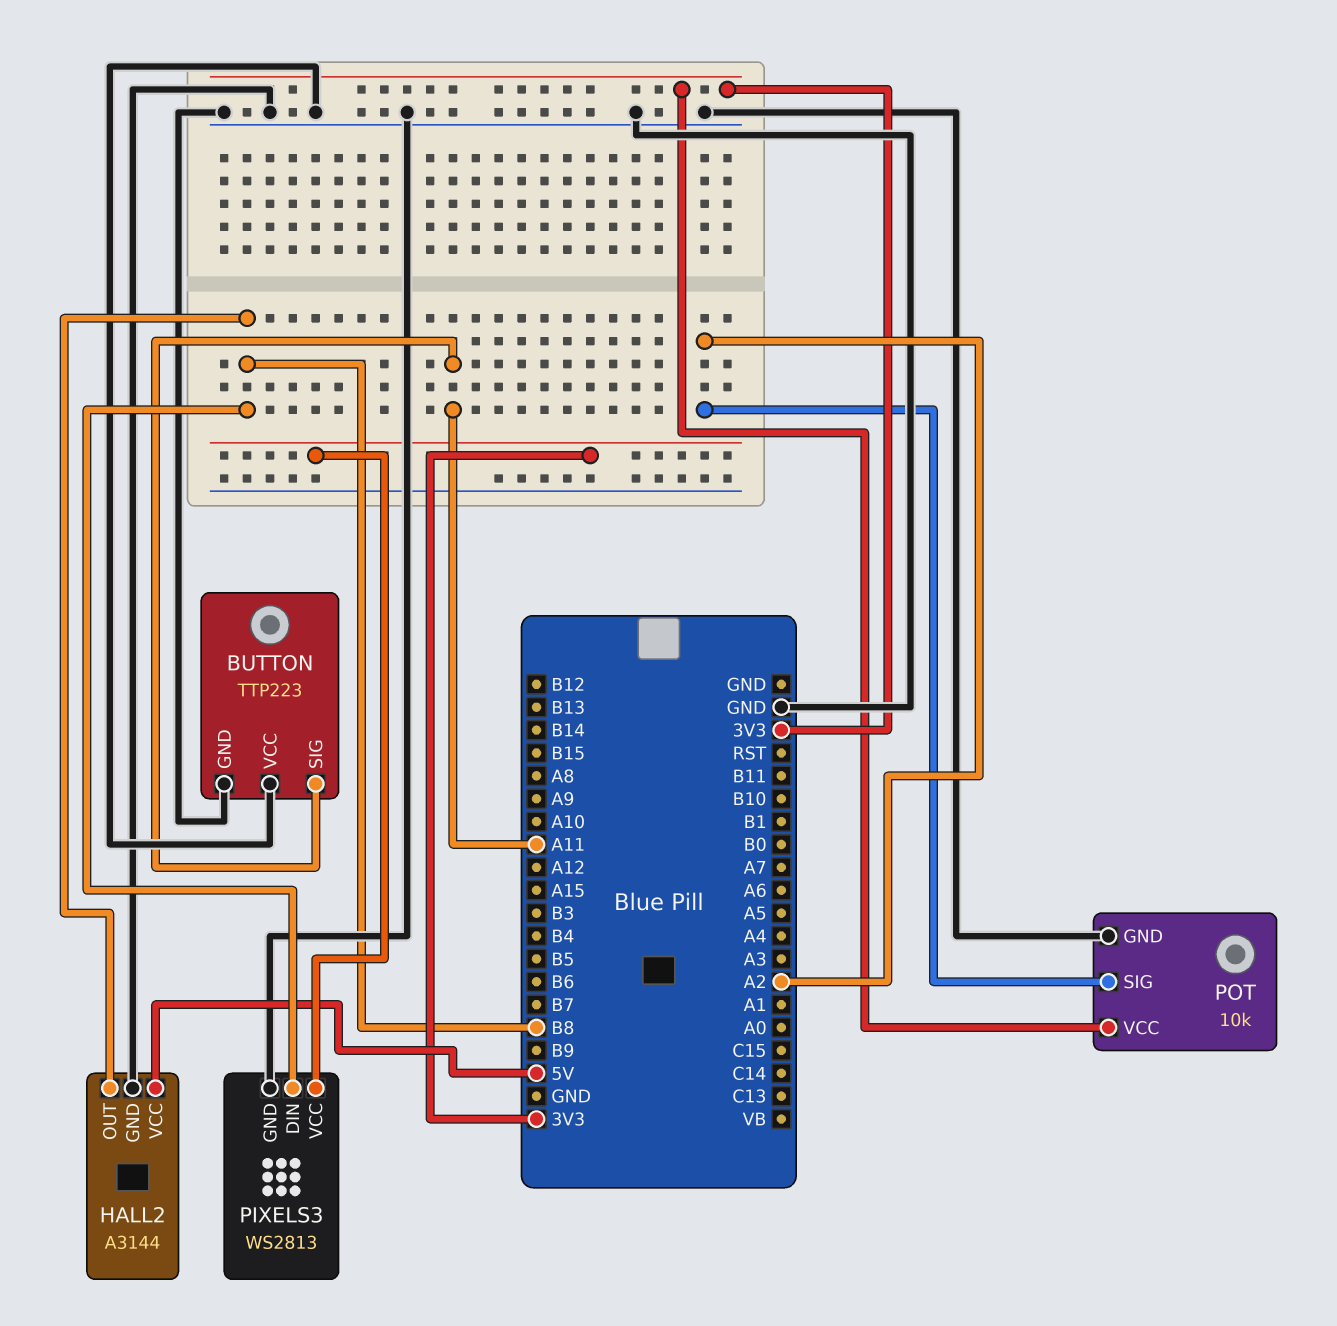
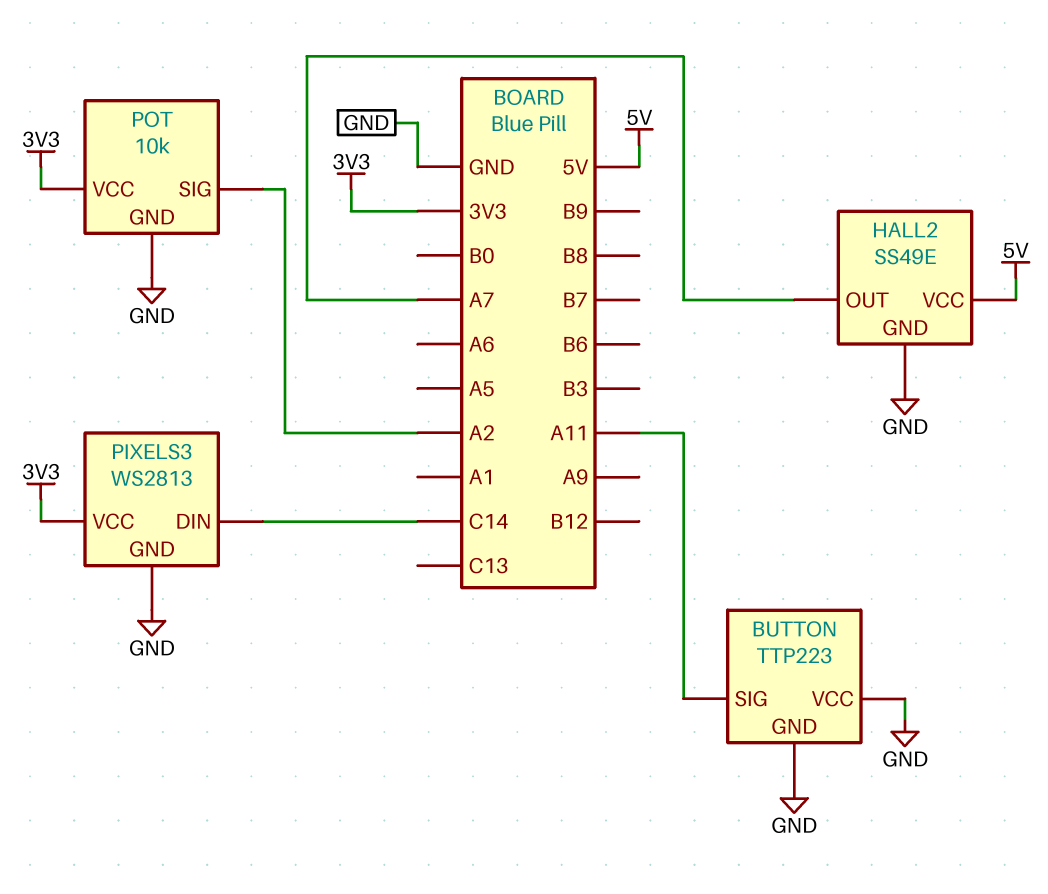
HALL2: A3144 -> SS49E
HALL2 pin OUT: B8 -> A7
PIXELS3 pin DIN: B8 -> C14

